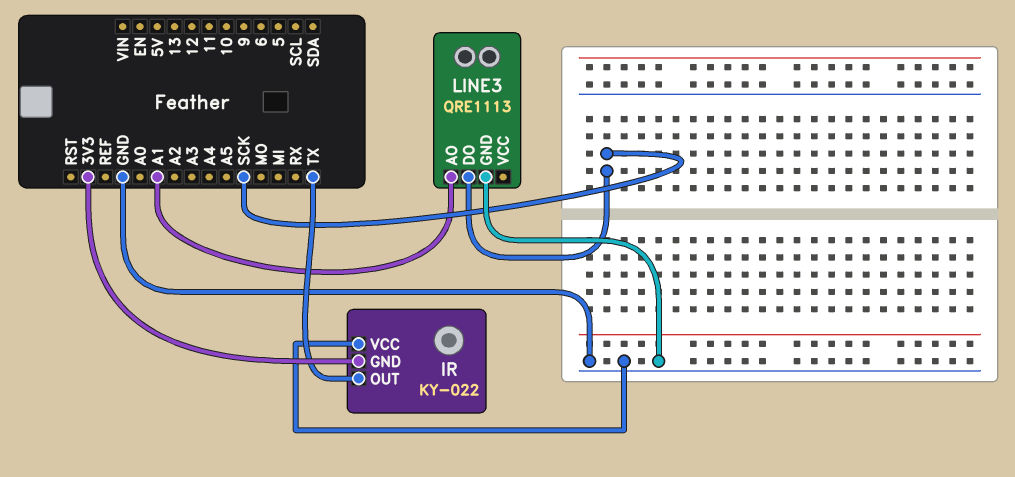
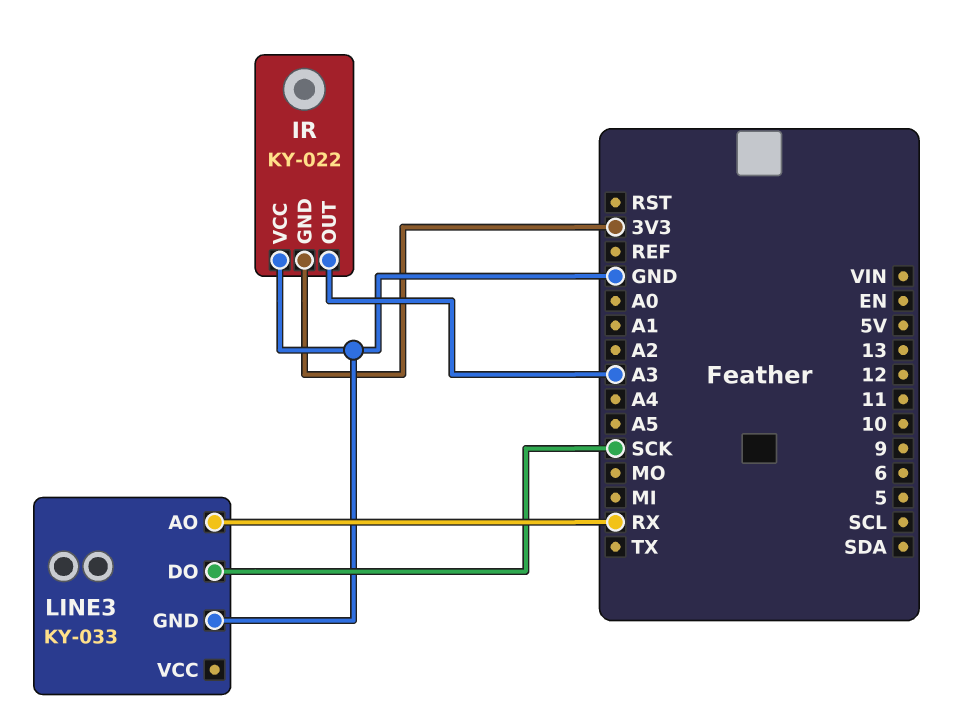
IR pin OUT: TX -> A3
LINE3: QRE1113 -> KY-033
LINE3 pin AO: A1 -> RX

